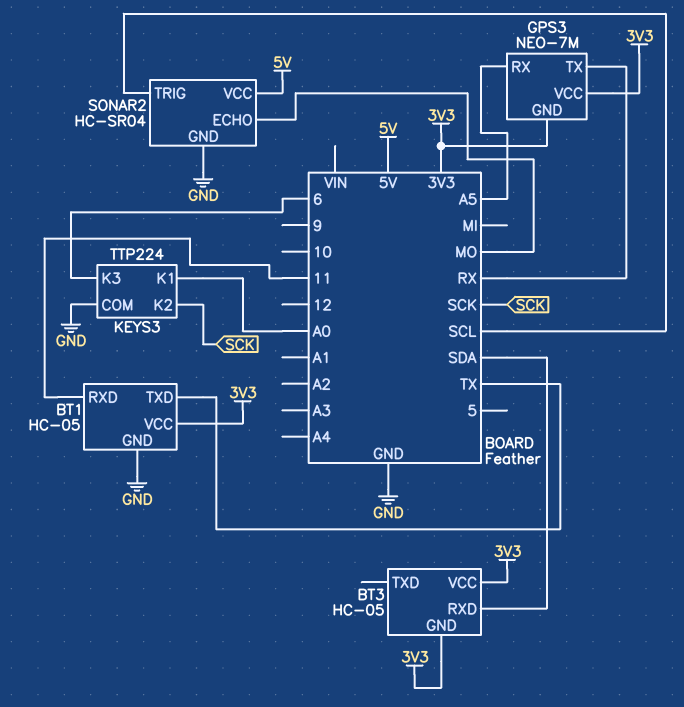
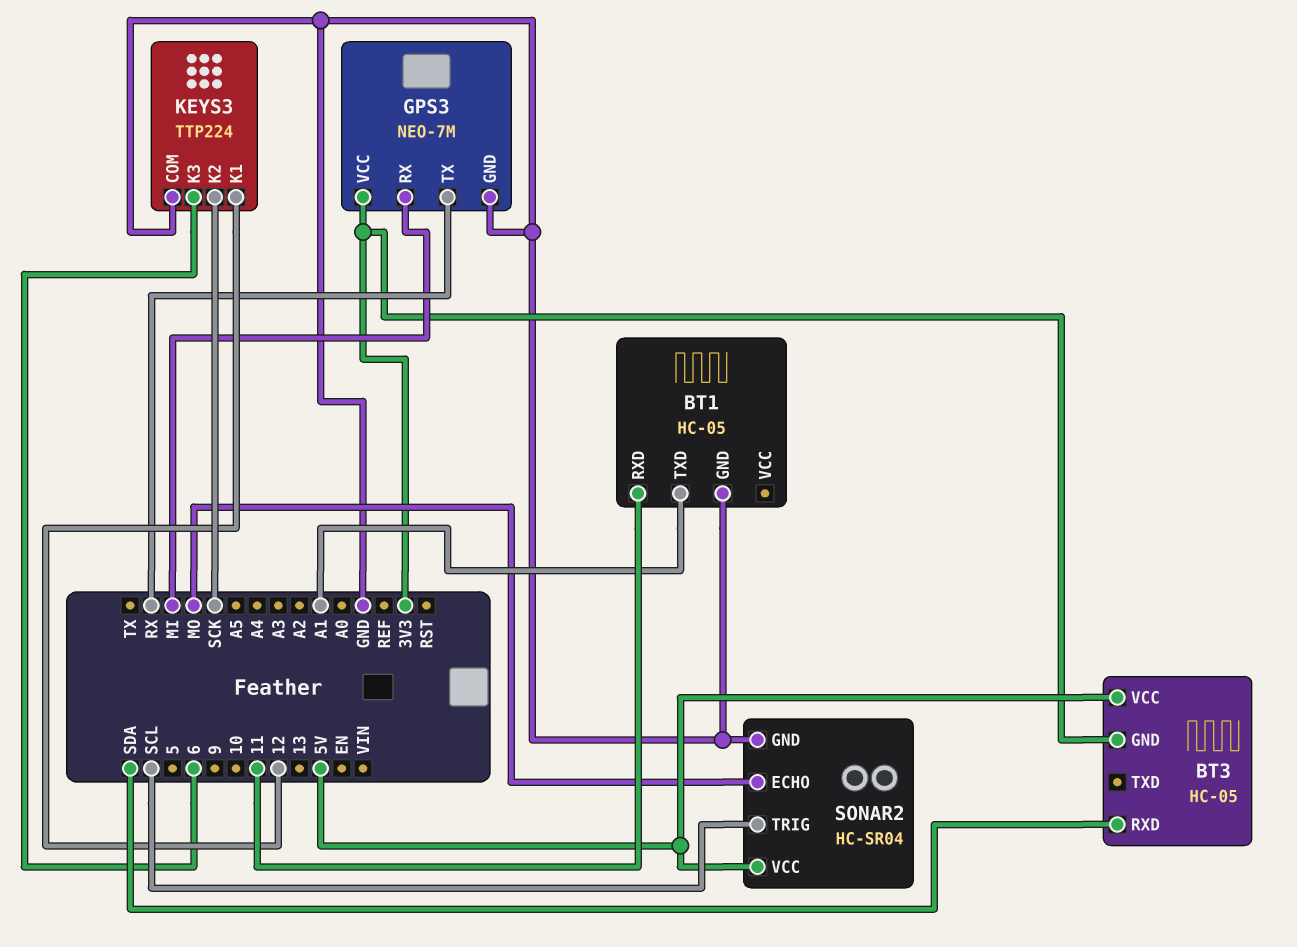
BT1 pin TXD: TX -> A1
BT1 pin VCC: 3V3 -> none
BT3 pin VCC: 3V3 -> 5V
GPS3 pin GND: 3V3 -> GND
GPS3 pin RX: A5 -> MI
KEYS3 pin K1: A0 -> 12

